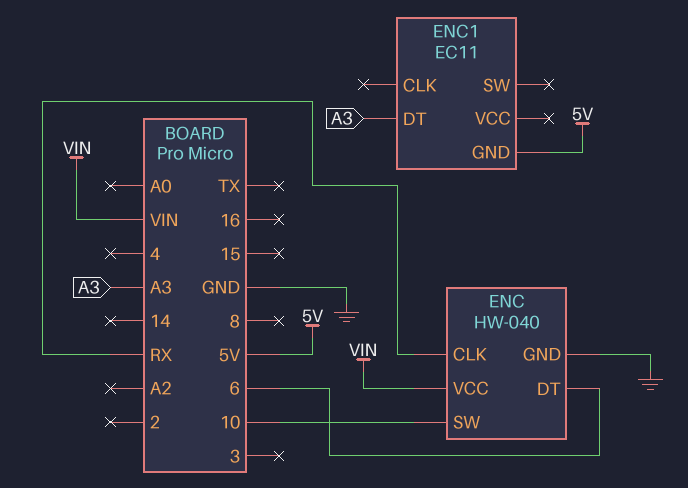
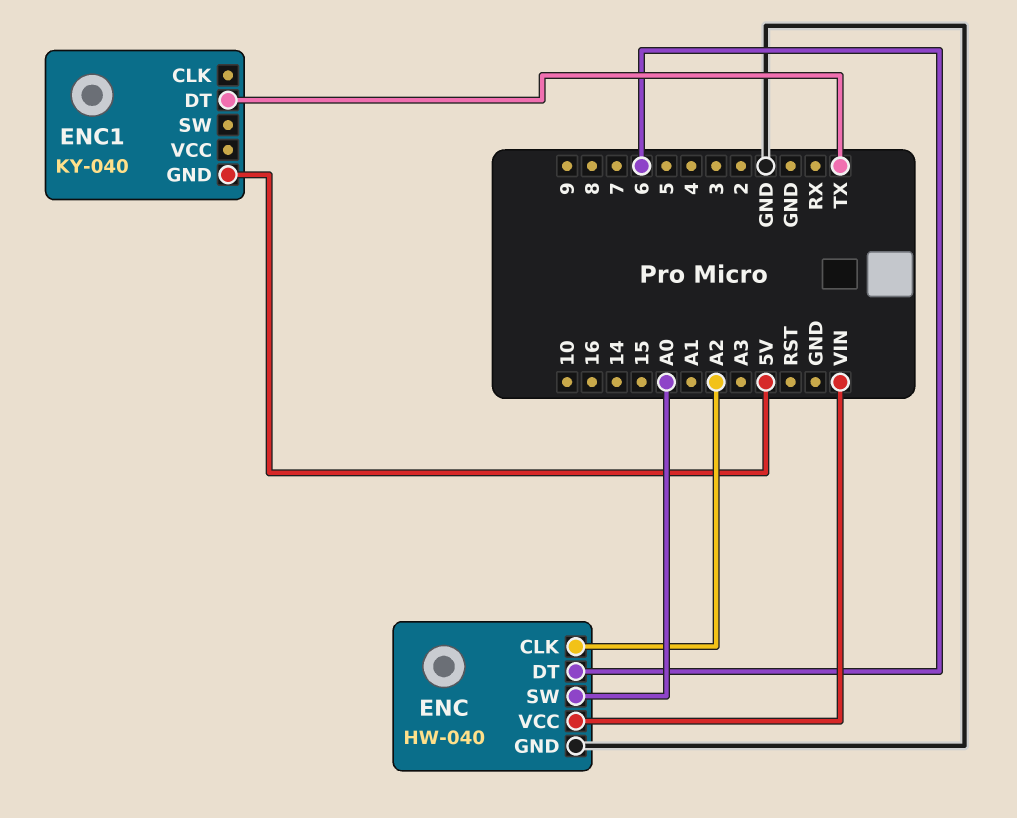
ENC pin CLK: RX -> A2
ENC pin SW: 10 -> A0
ENC1: EC11 -> KY-040
ENC1 pin DT: A3 -> TX

